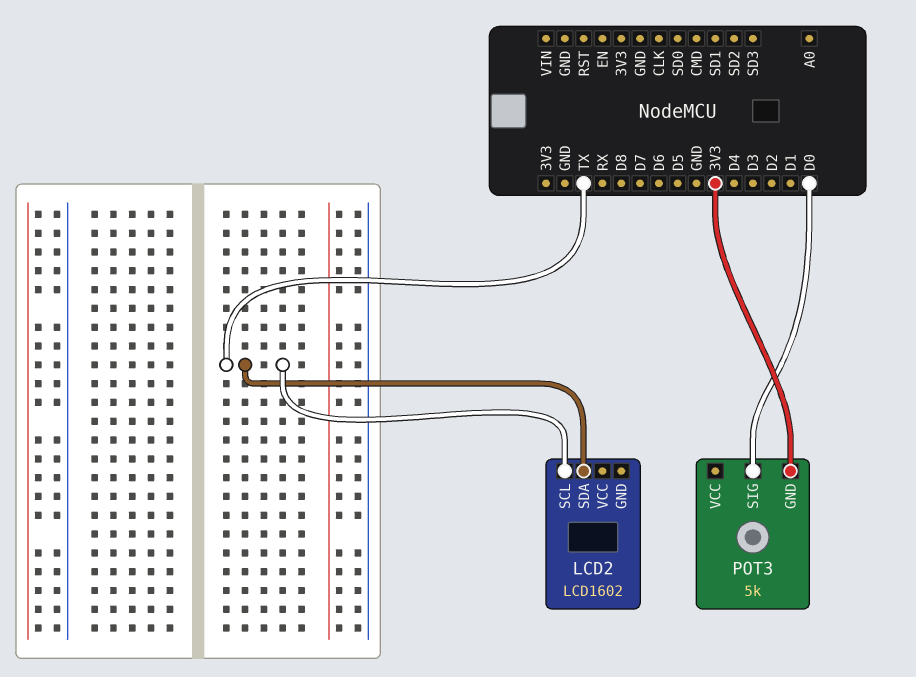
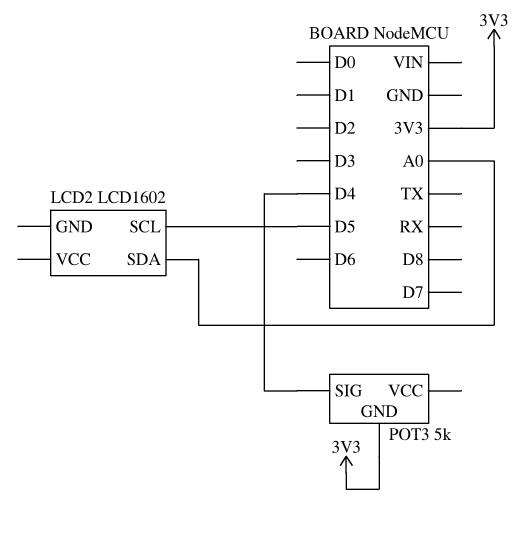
LCD2 pin SCL: TX -> D5
LCD2 pin SDA: TX -> A0
POT3 pin SIG: D0 -> D4

